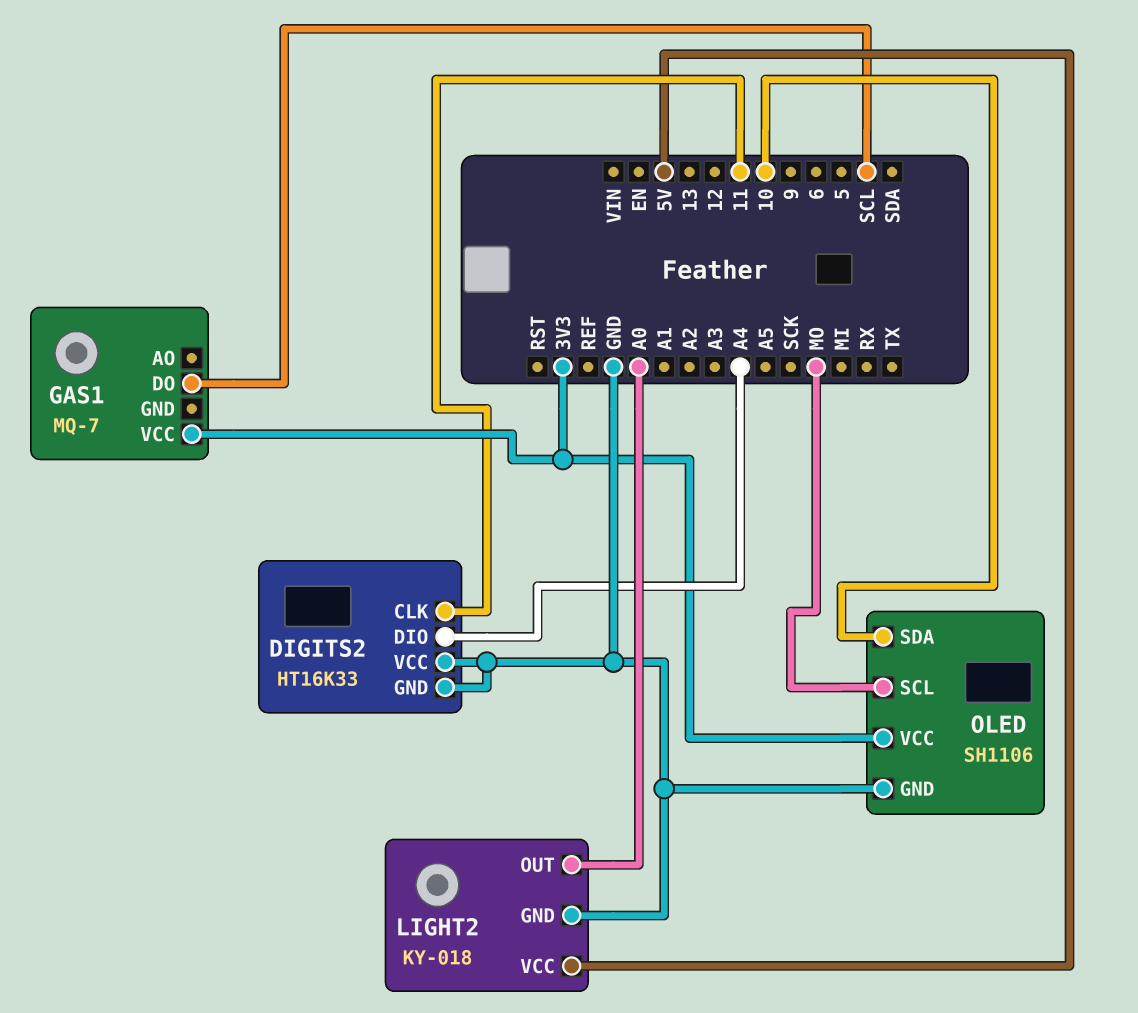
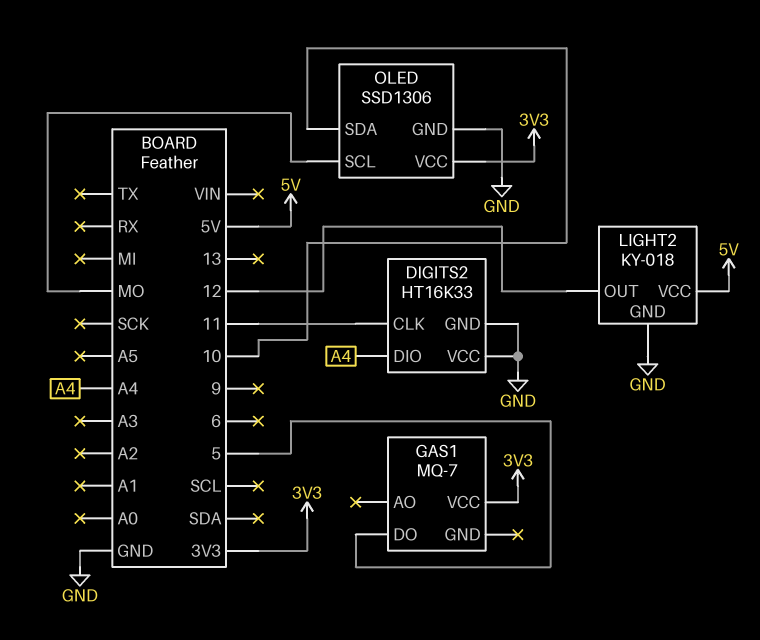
GAS1 pin DO: SCL -> 5
LIGHT2 pin OUT: A0 -> 12
OLED: SH1106 -> SSD1306

